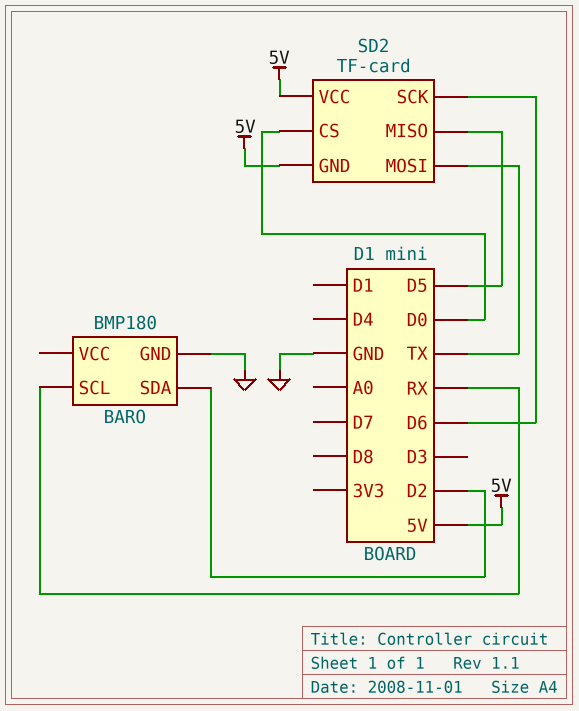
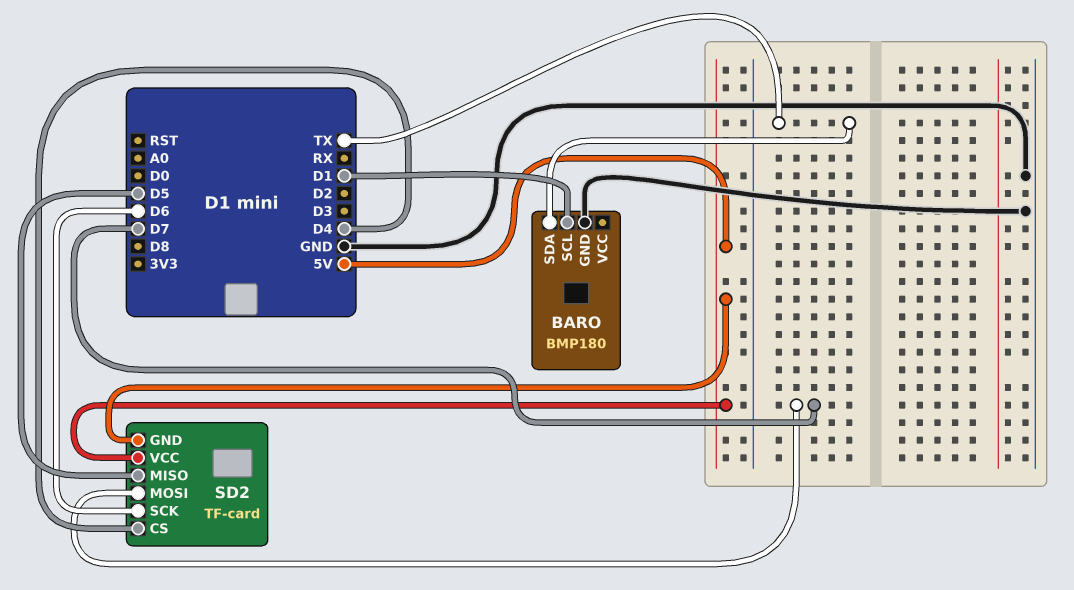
BARO pin SCL: RX -> D1
BARO pin SDA: D2 -> TX
SD2 pin CS: D0 -> D4
SD2 pin MOSI: TX -> D7

